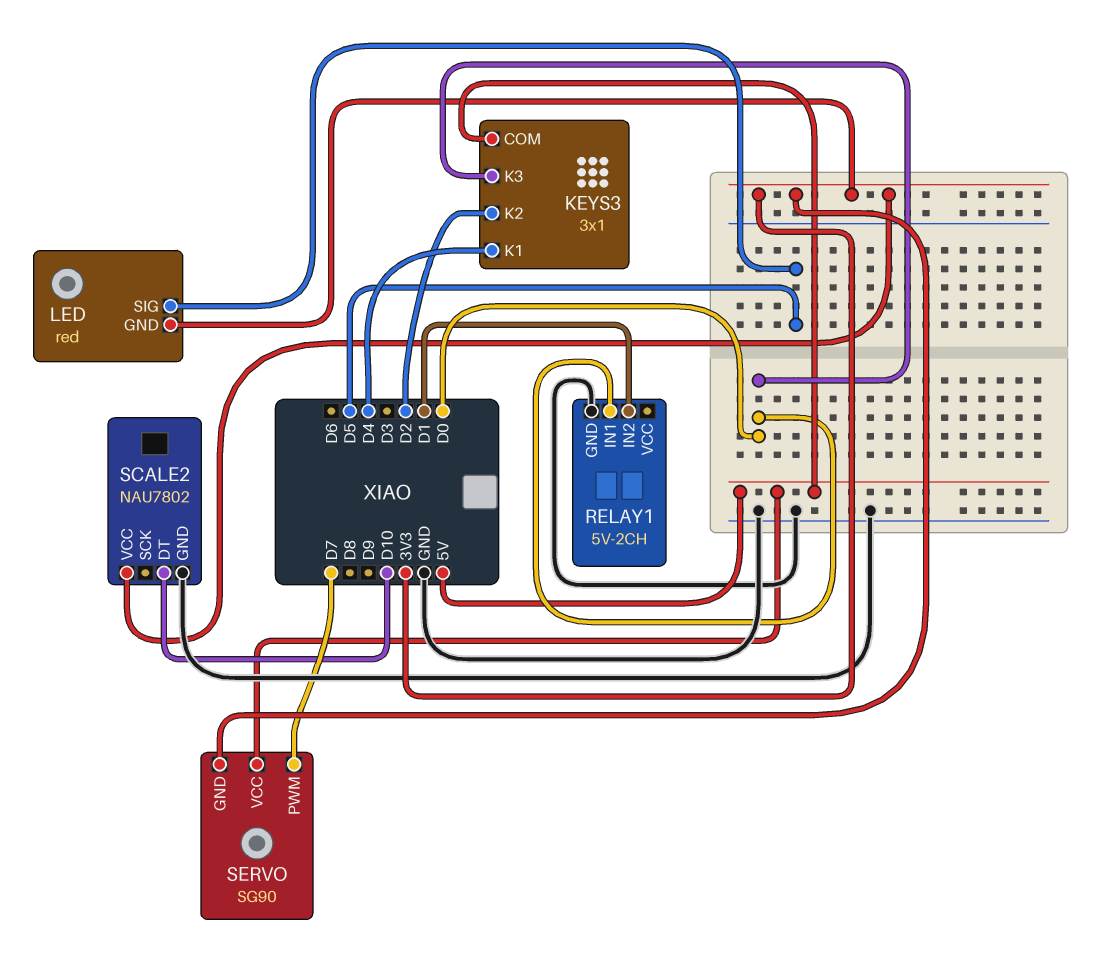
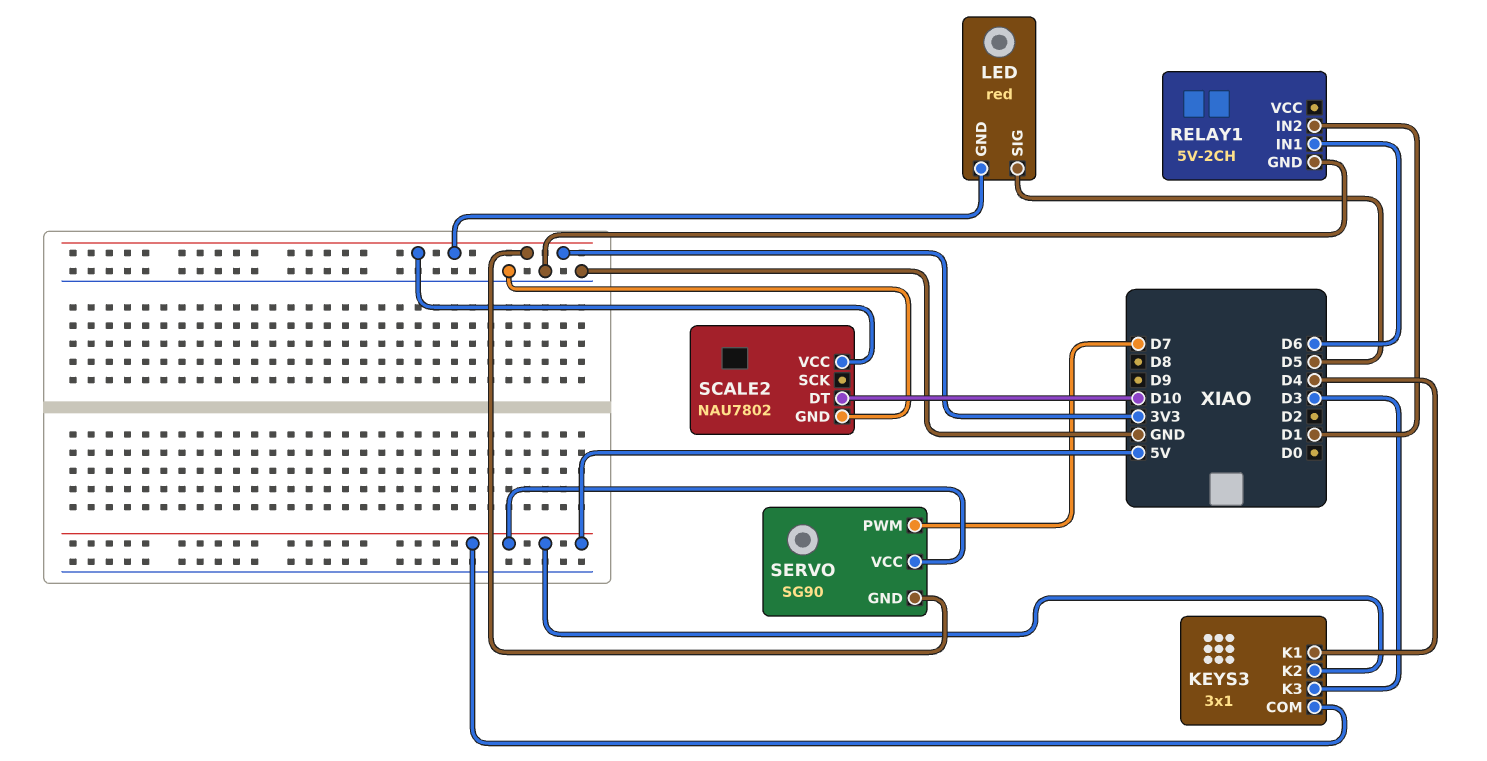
KEYS3 pin K2: D2 -> 5V
KEYS3 pin K3: D0 -> D3
RELAY1 pin IN1: D0 -> D6

